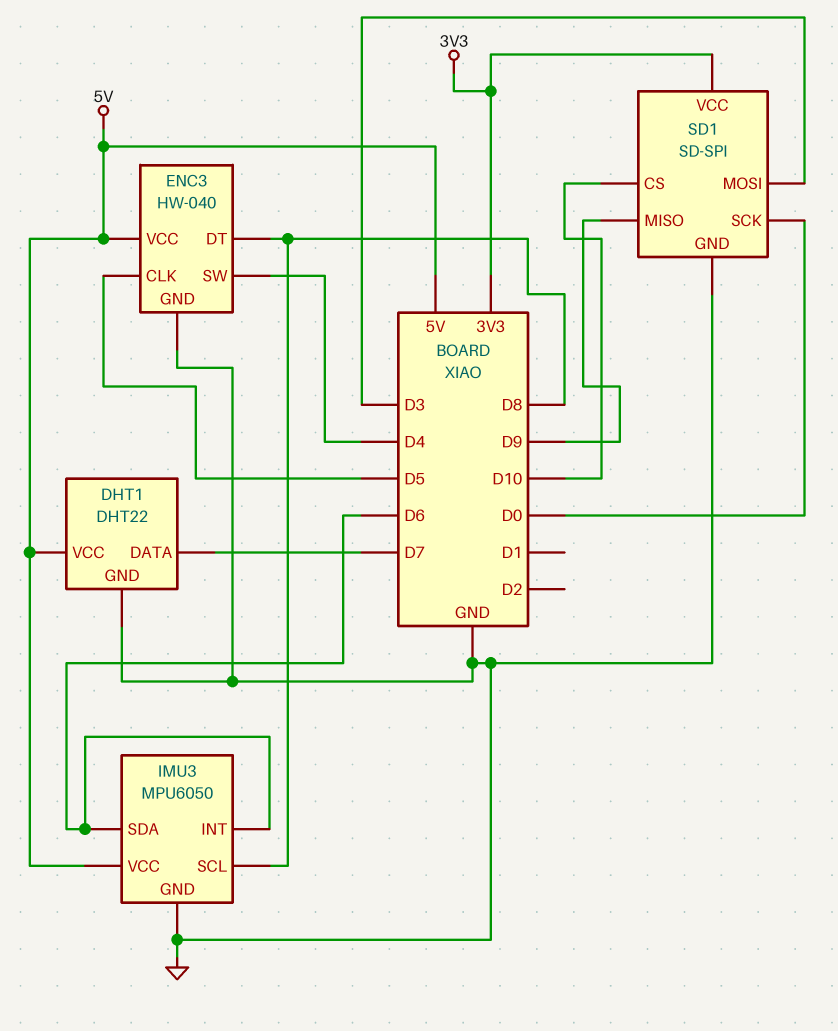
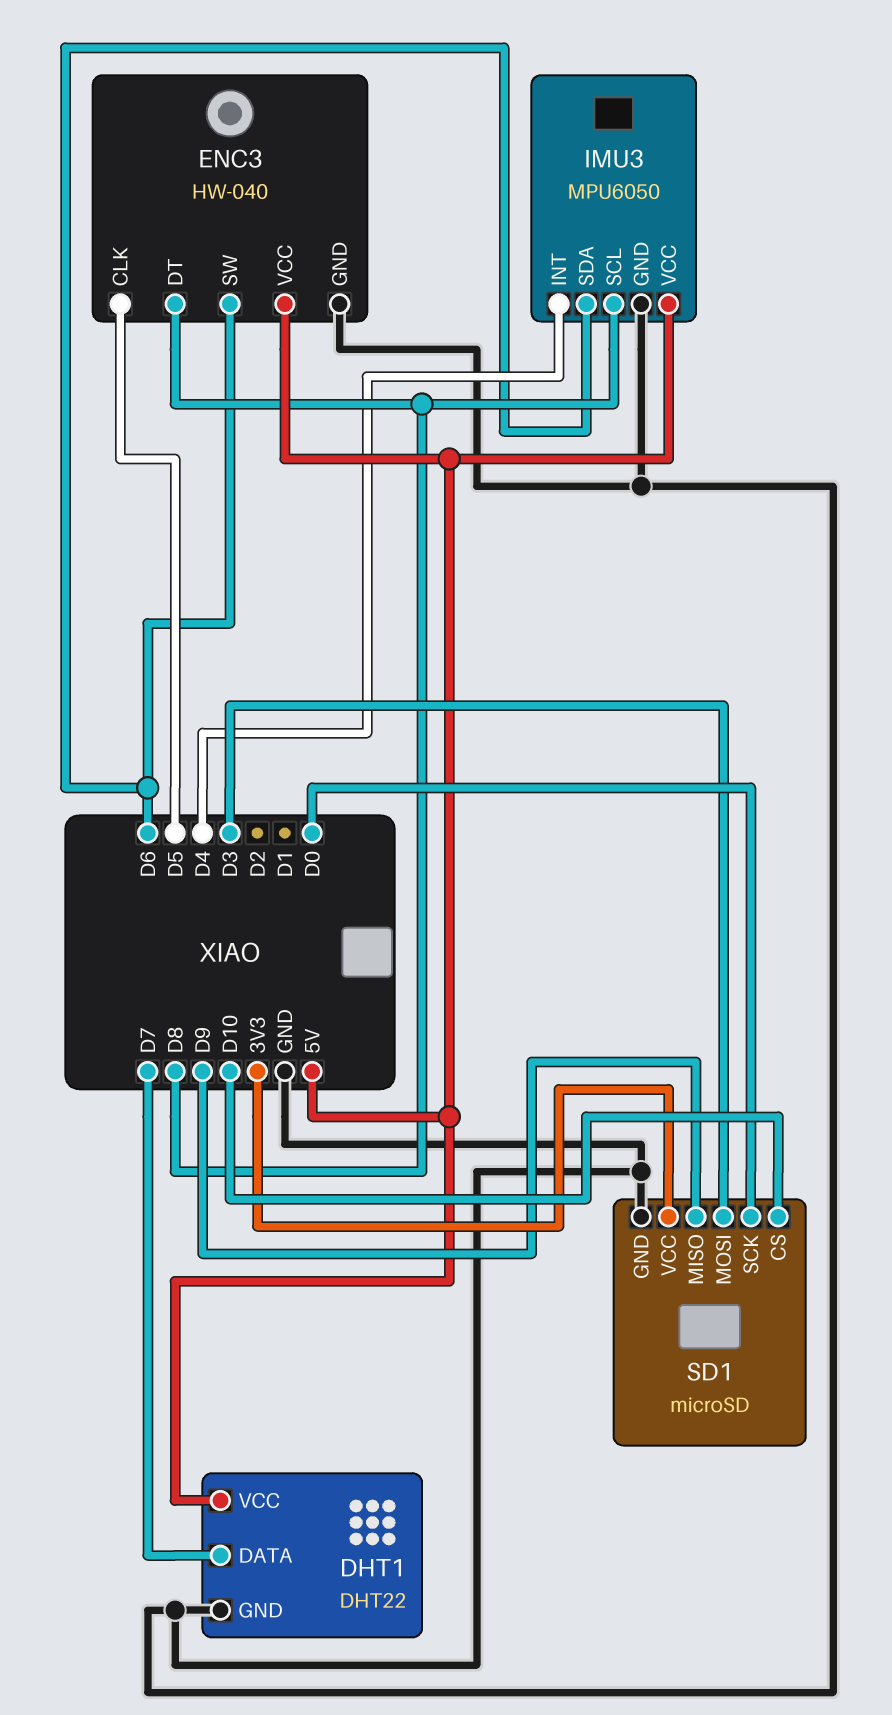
ENC3 pin SW: D4 -> D6
IMU3 pin INT: D6 -> D4
SD1: SD-SPI -> microSD

